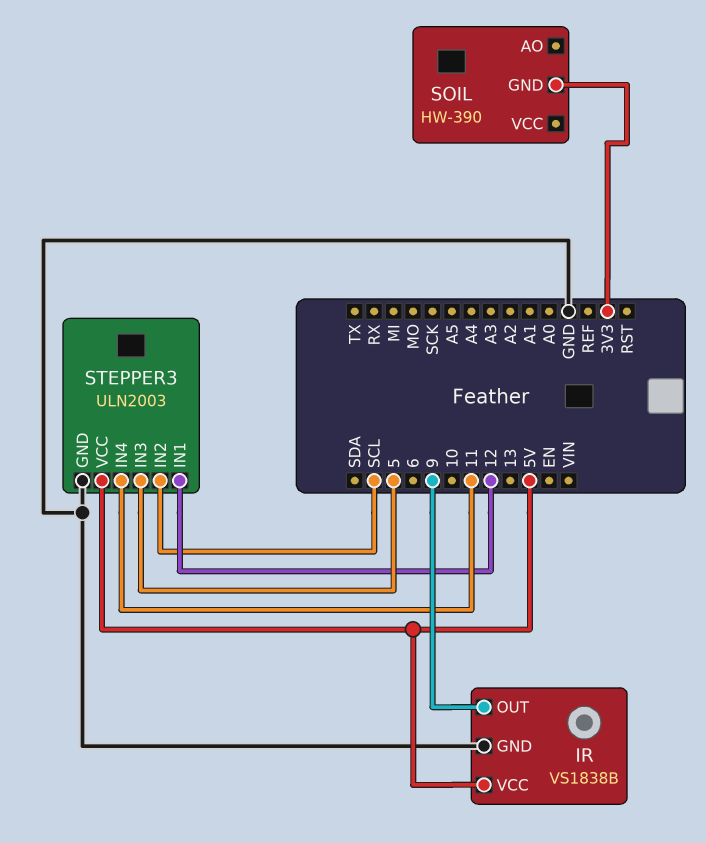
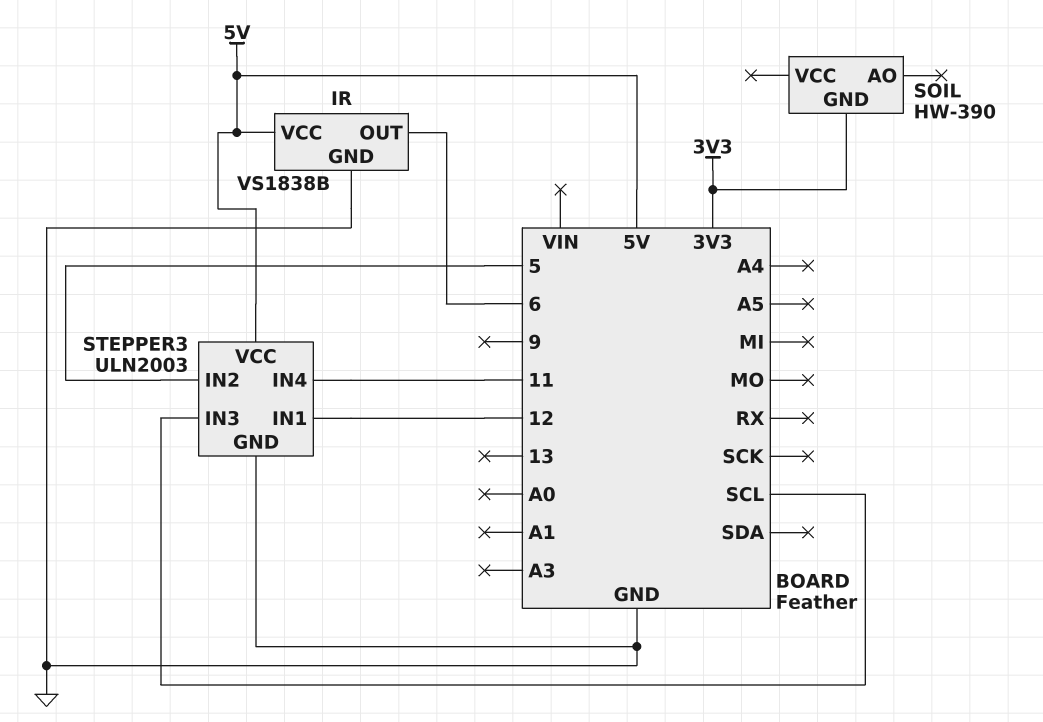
IR pin OUT: 9 -> 6
STEPPER3 pin IN2: SCL -> 5
STEPPER3 pin IN3: 5 -> SCL

